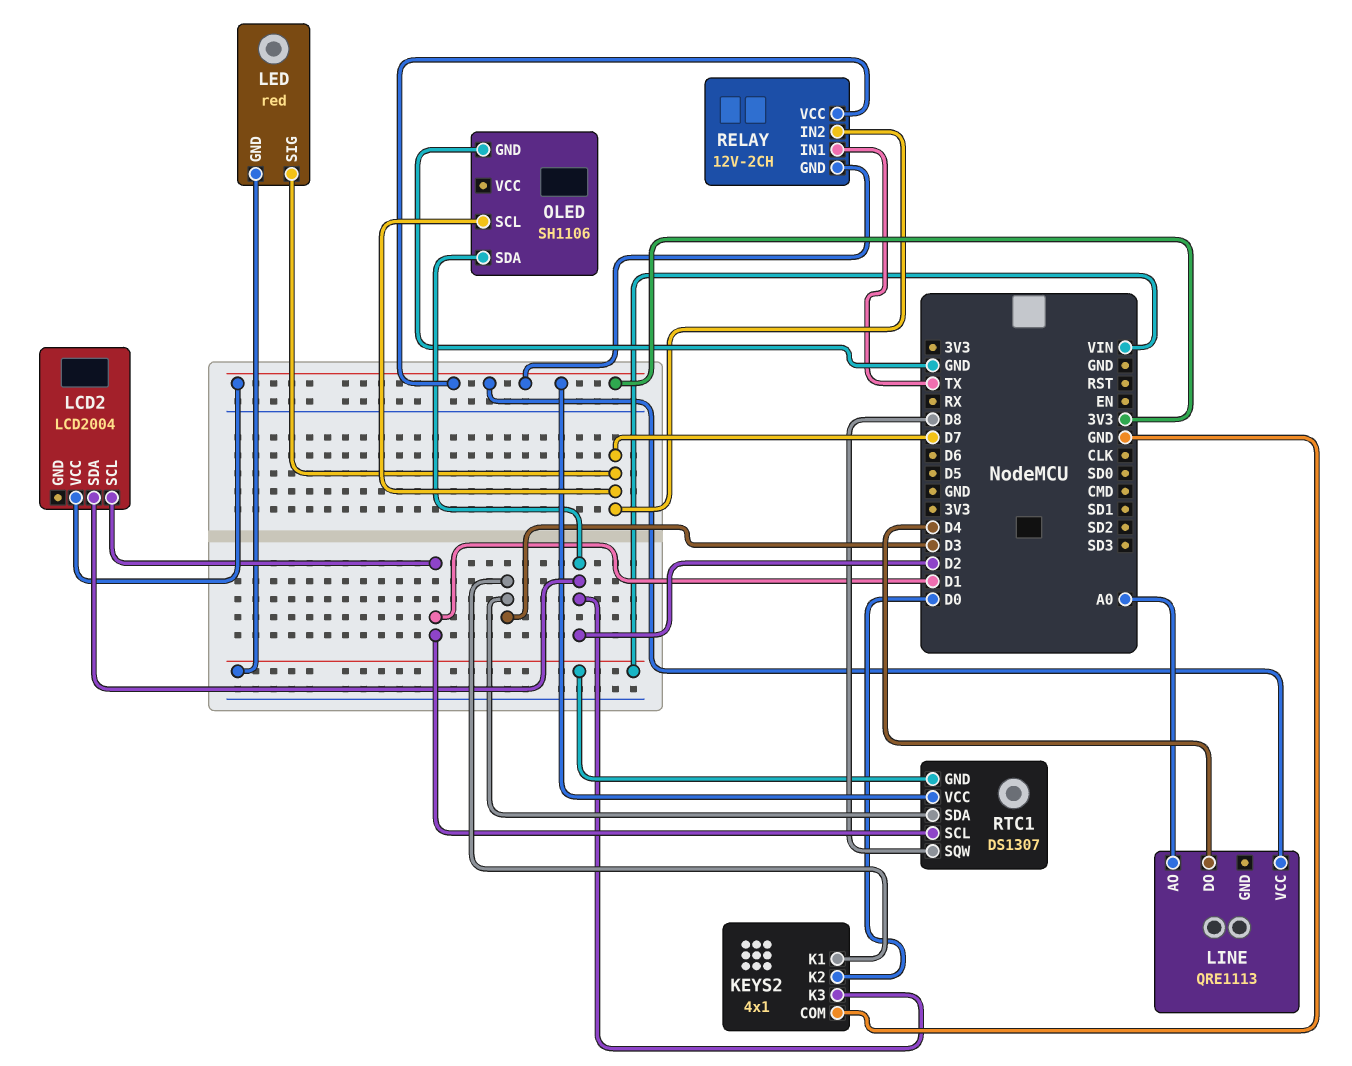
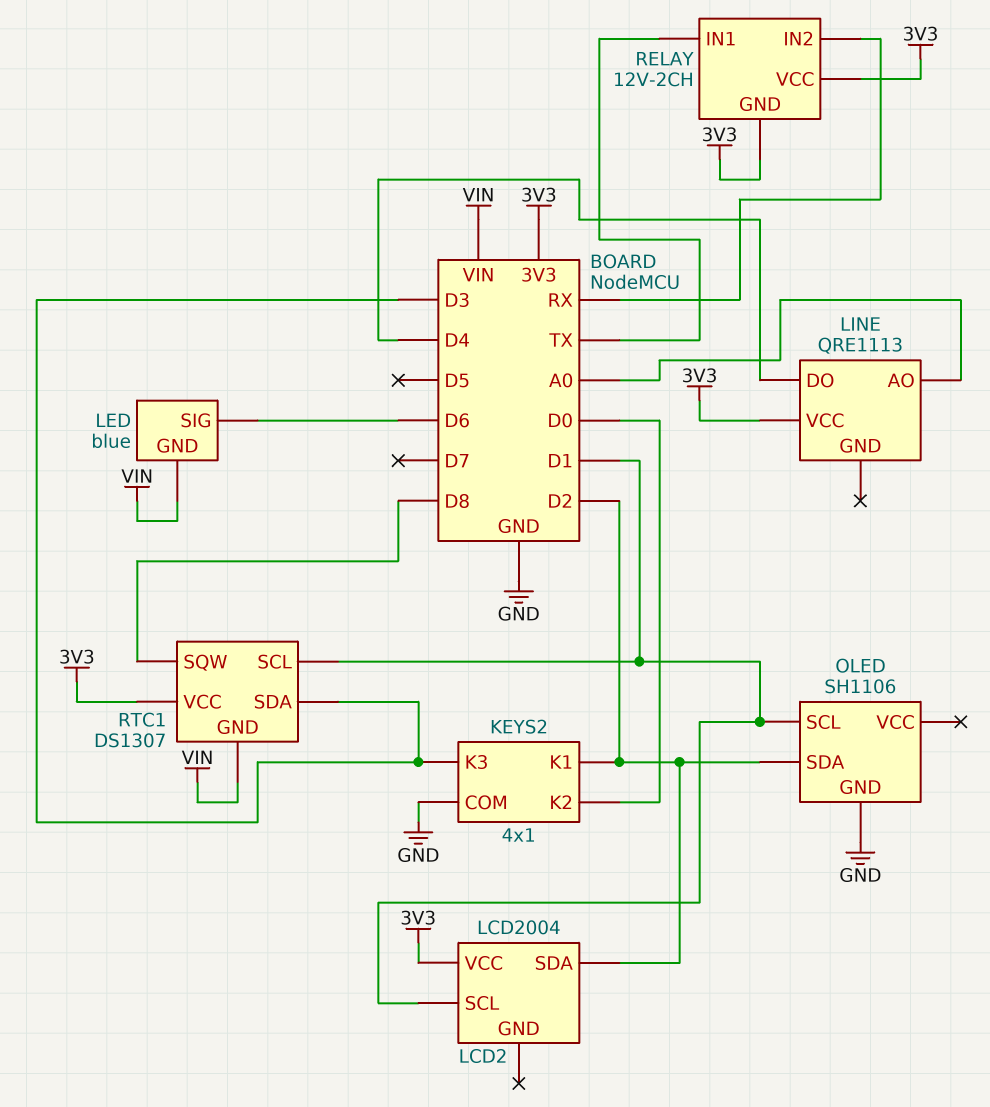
KEYS2 pin K1: D3 -> D2
KEYS2 pin K3: D2 -> D3
LED: red -> blue
LED pin SIG: D7 -> D6
OLED pin SCL: D7 -> D1
RELAY pin IN2: D7 -> RX

